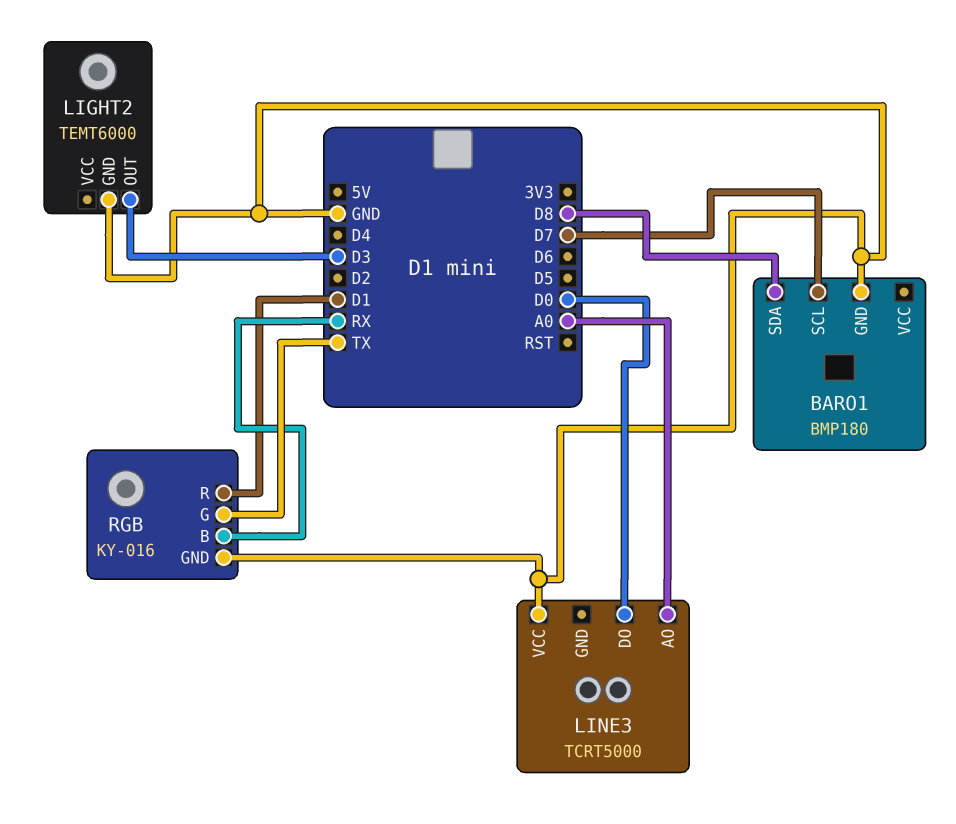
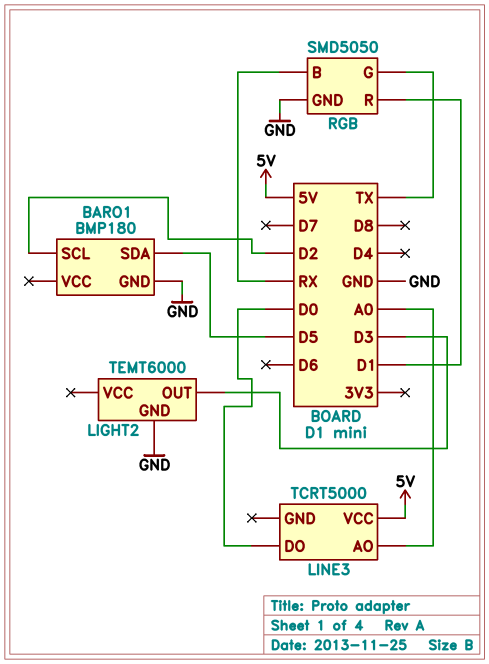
BARO1 pin SCL: D7 -> D2
BARO1 pin SDA: D8 -> D5
LINE3 pin VCC: GND -> 5V
RGB: KY-016 -> SMD5050

